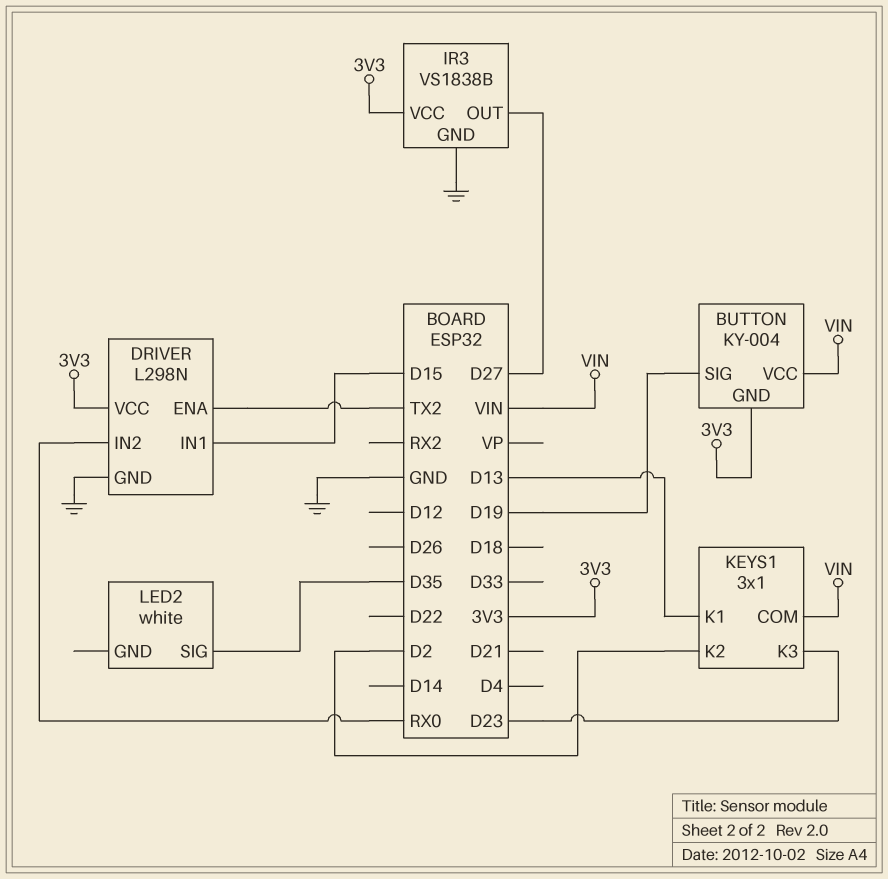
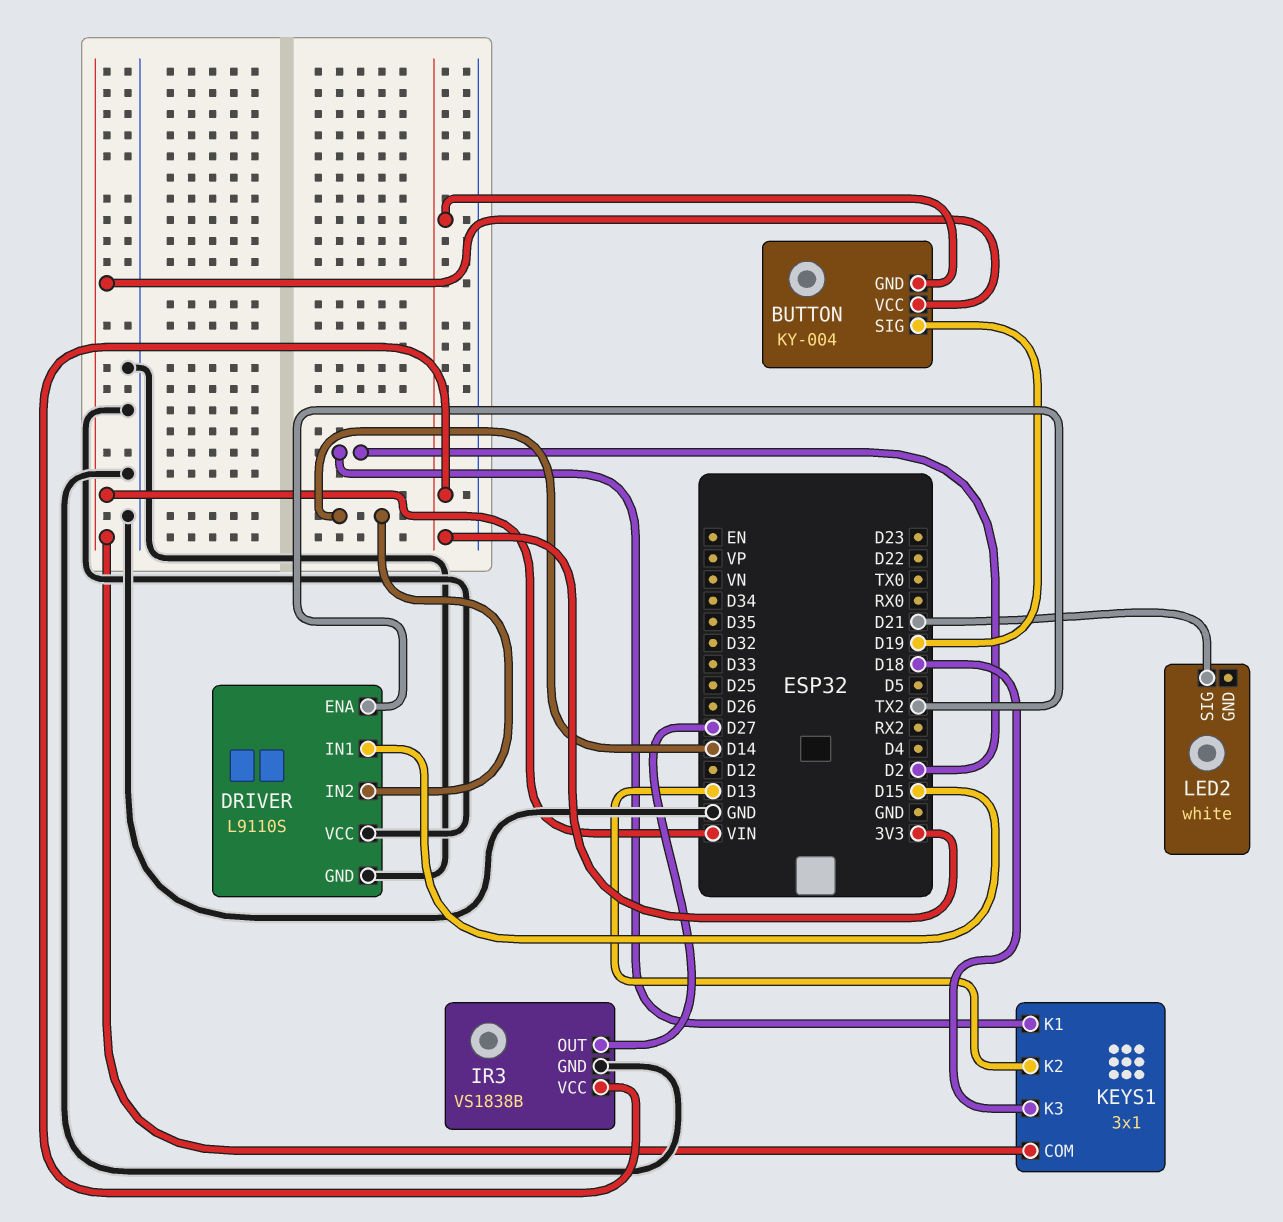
DRIVER: L298N -> L9110S
DRIVER pin IN2: RX0 -> D14
DRIVER pin VCC: 3V3 -> GND
KEYS1 pin K1: D13 -> D2
KEYS1 pin K2: D2 -> D13
KEYS1 pin K3: D23 -> D18
LED2 pin SIG: D35 -> D21

